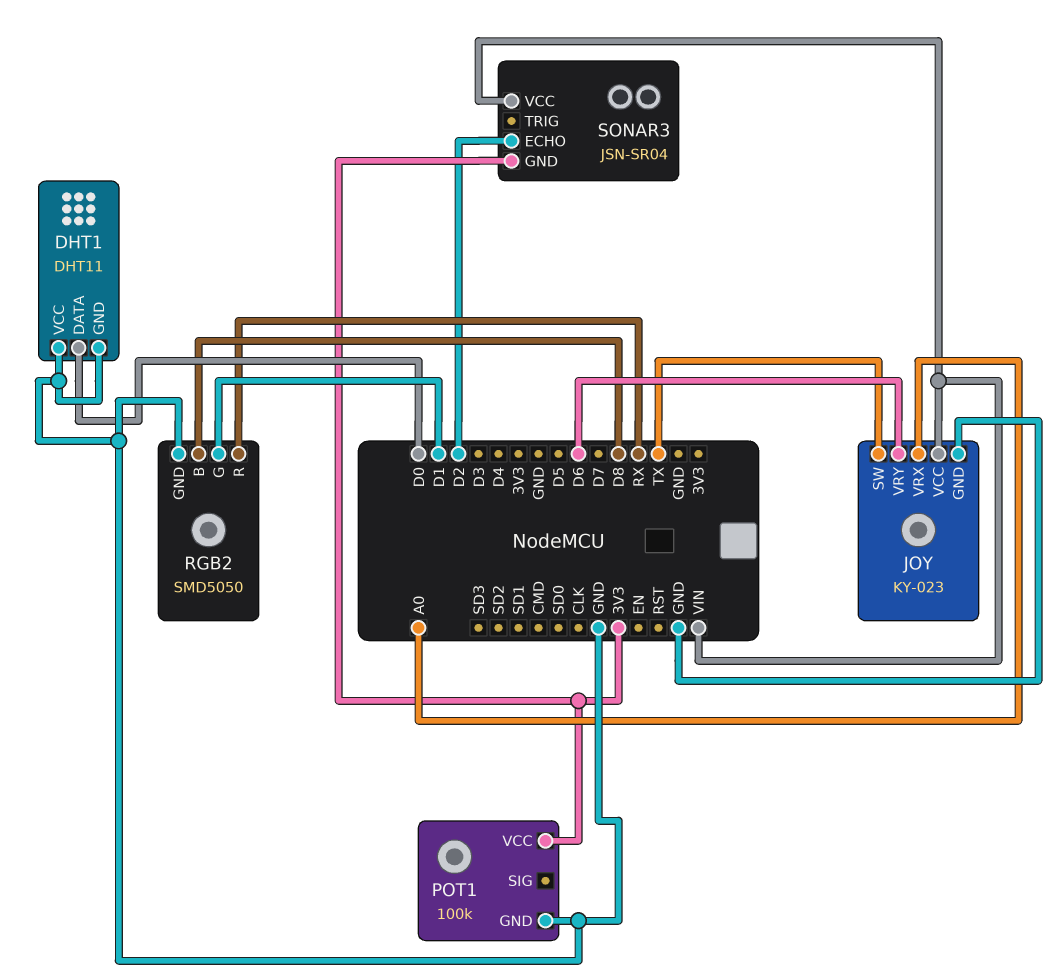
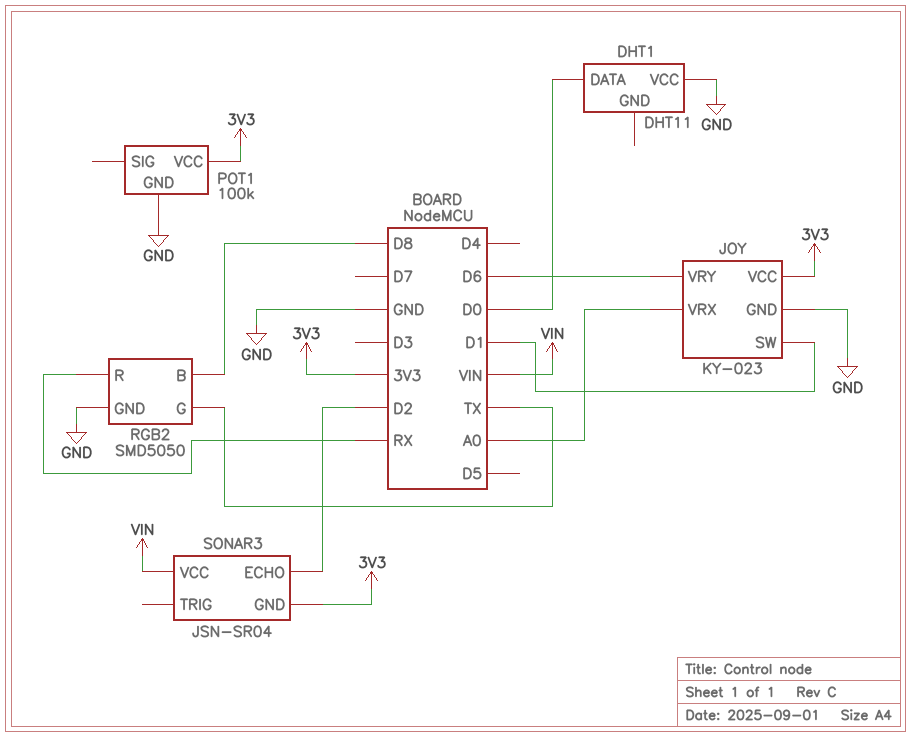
DHT1 pin GND: GND -> none
JOY pin SW: TX -> D1
JOY pin VCC: VIN -> 3V3
RGB2 pin G: D1 -> TX

